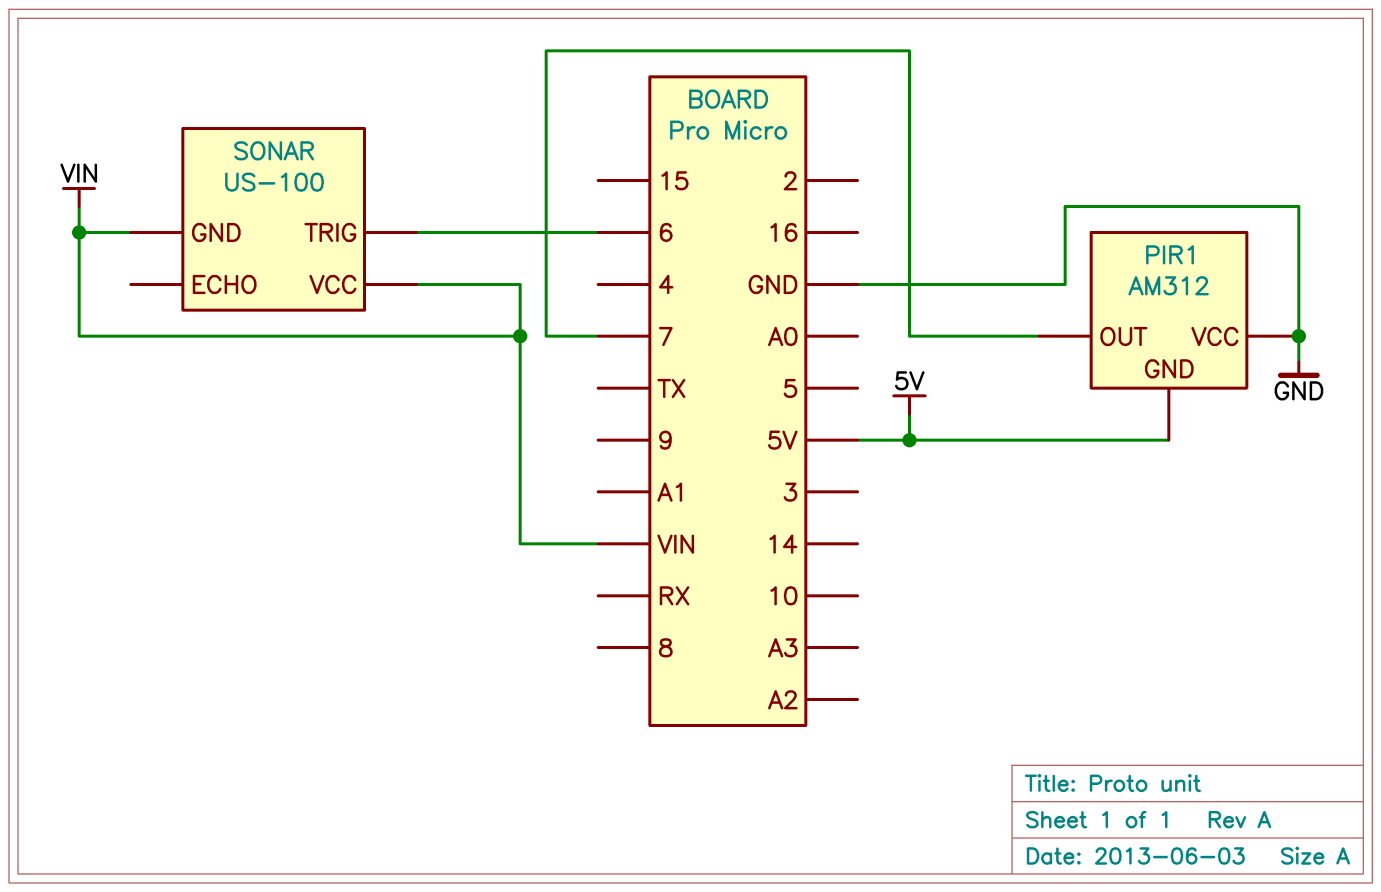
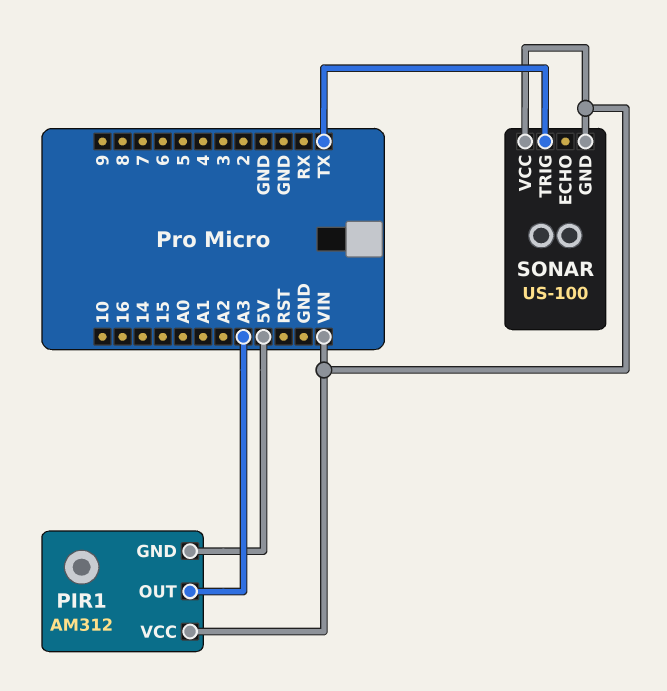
PIR1 pin OUT: 7 -> A3
PIR1 pin VCC: GND -> VIN
SONAR pin TRIG: 6 -> TX

